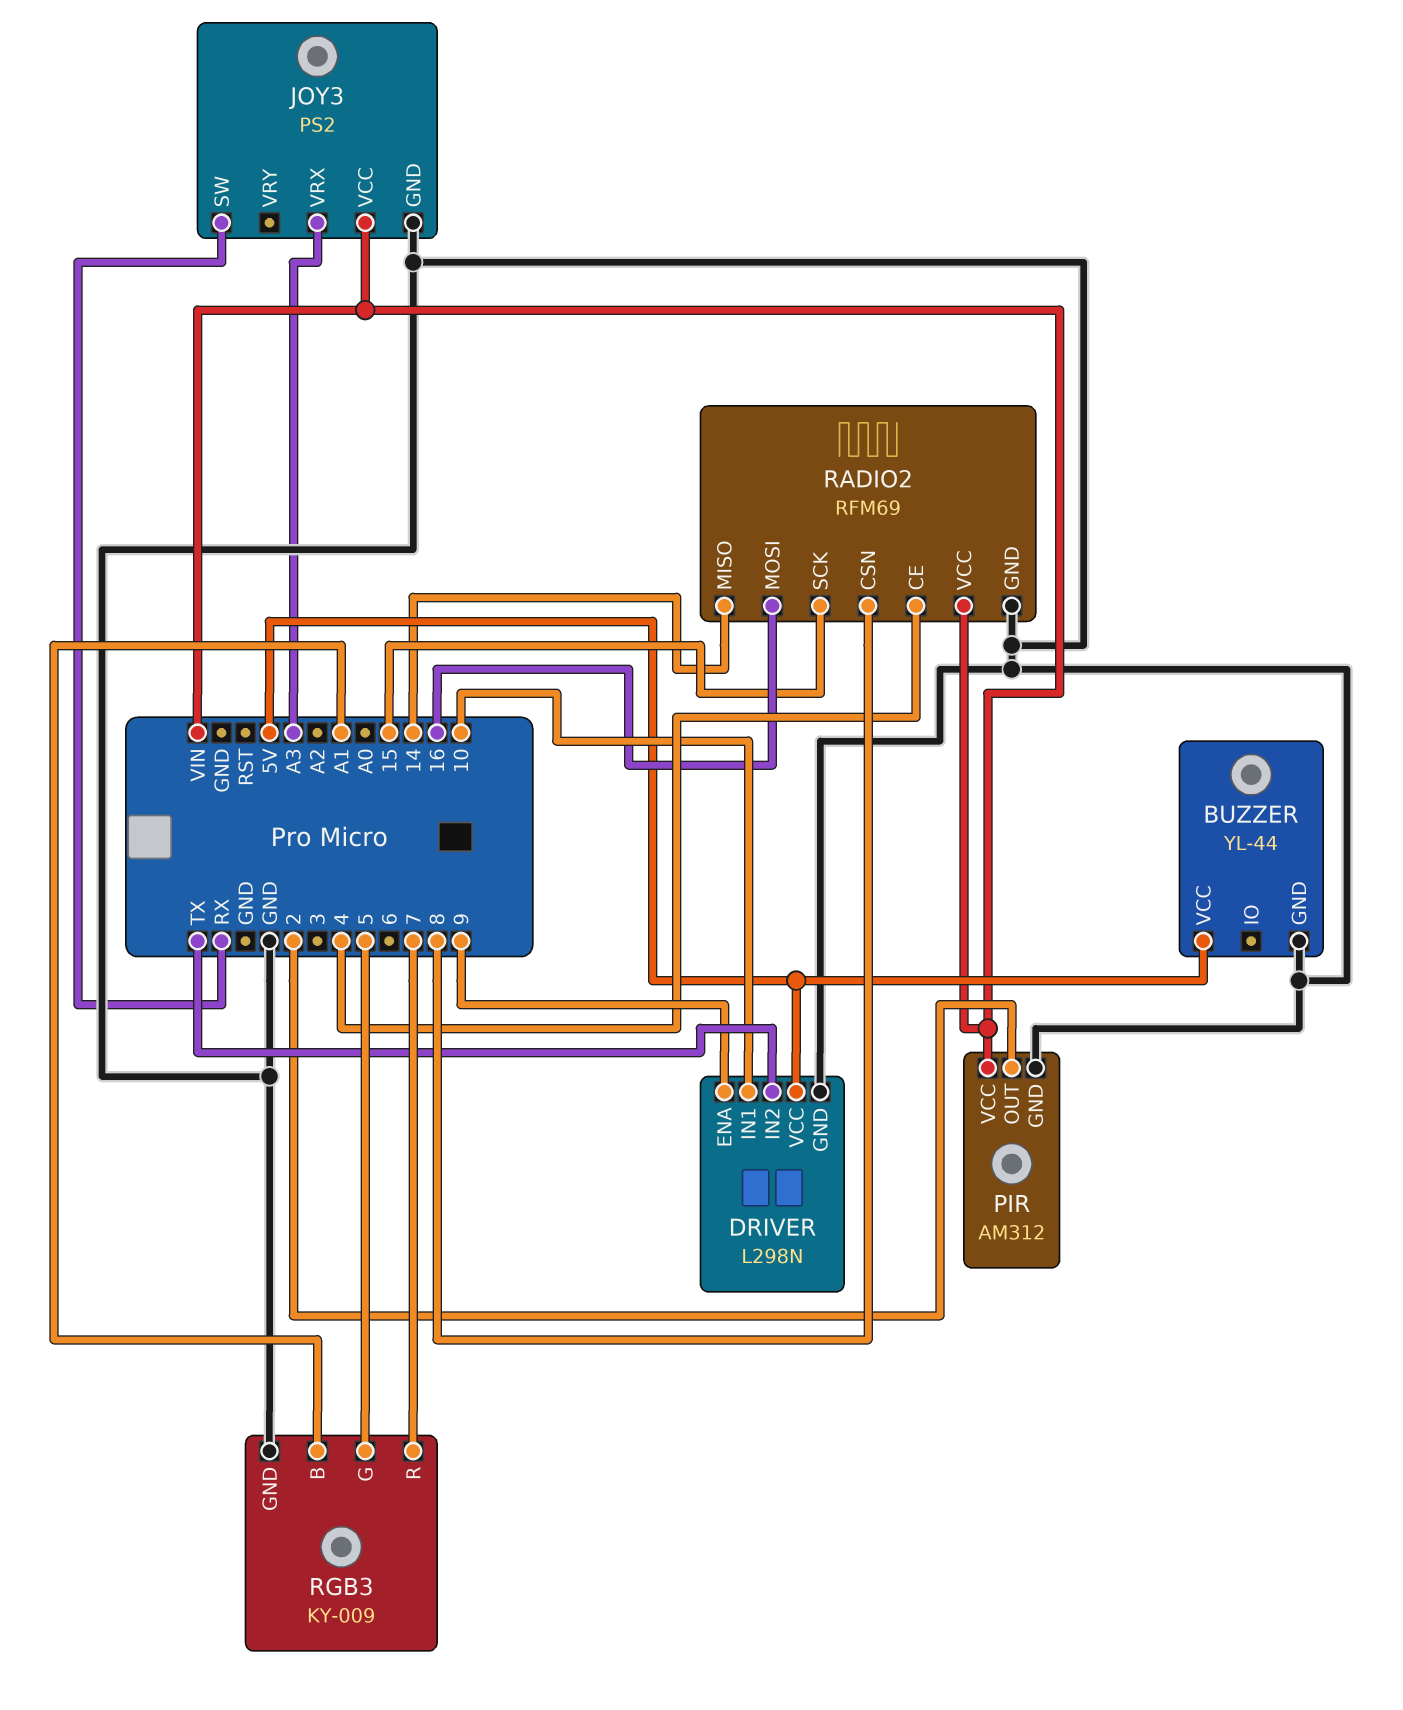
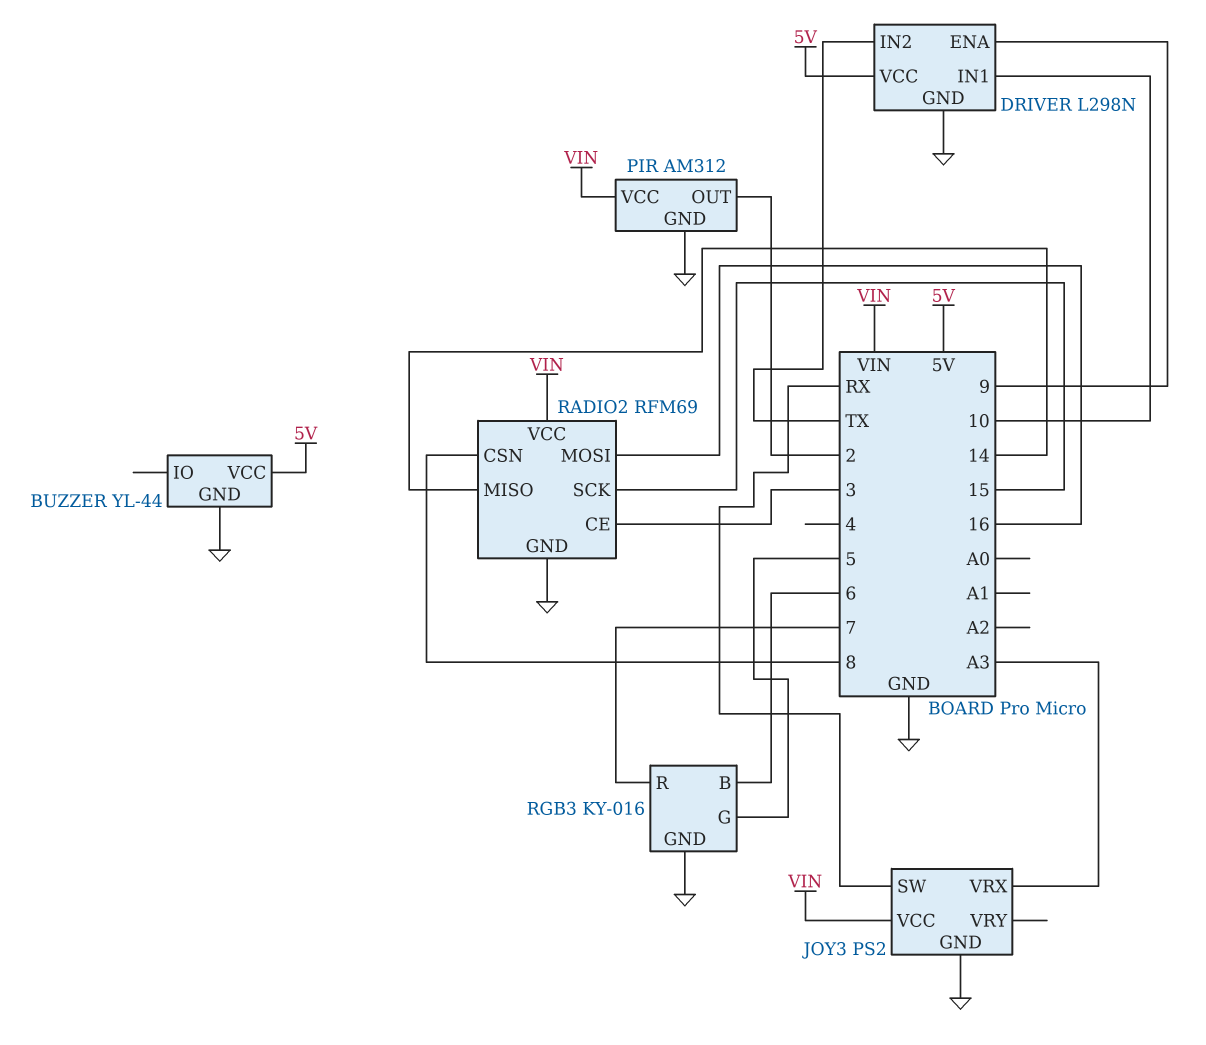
RADIO2 pin CE: 4 -> 3
RGB3: KY-009 -> KY-016
RGB3 pin B: A1 -> 6

